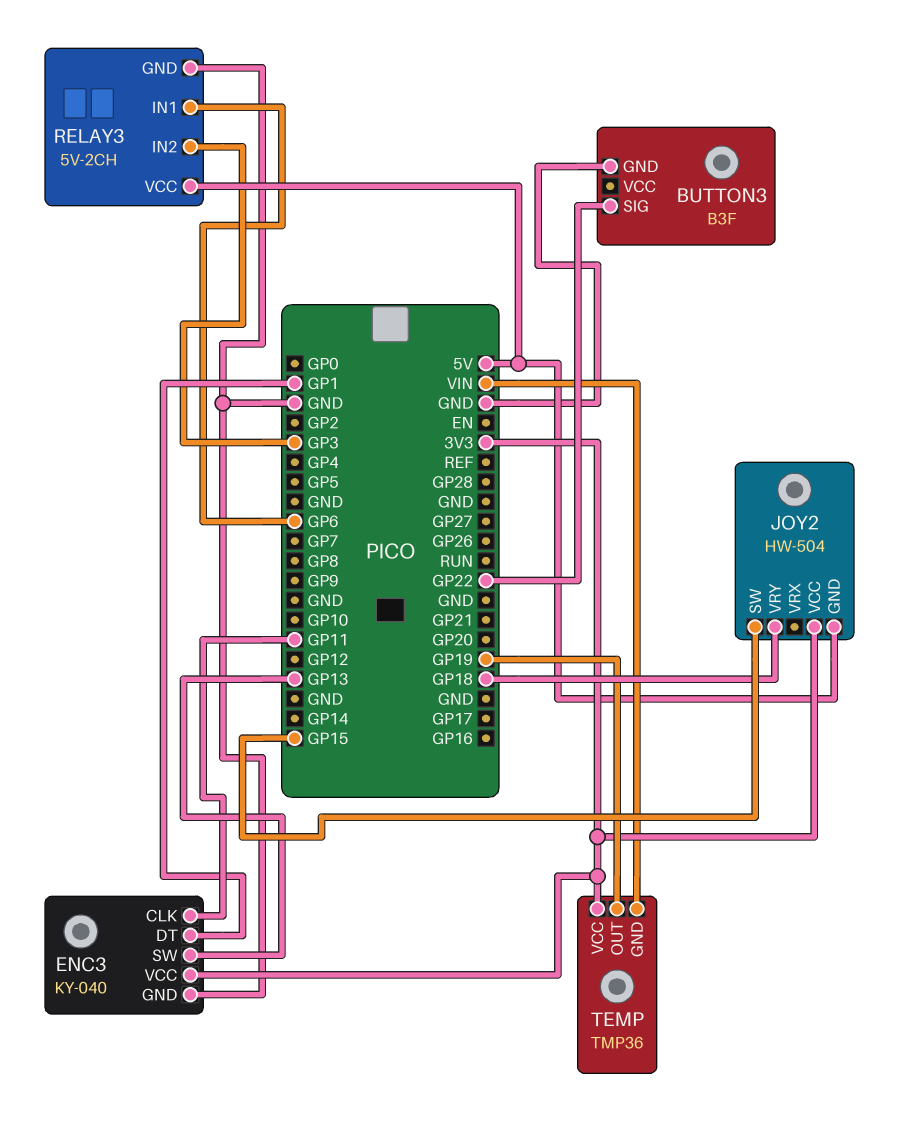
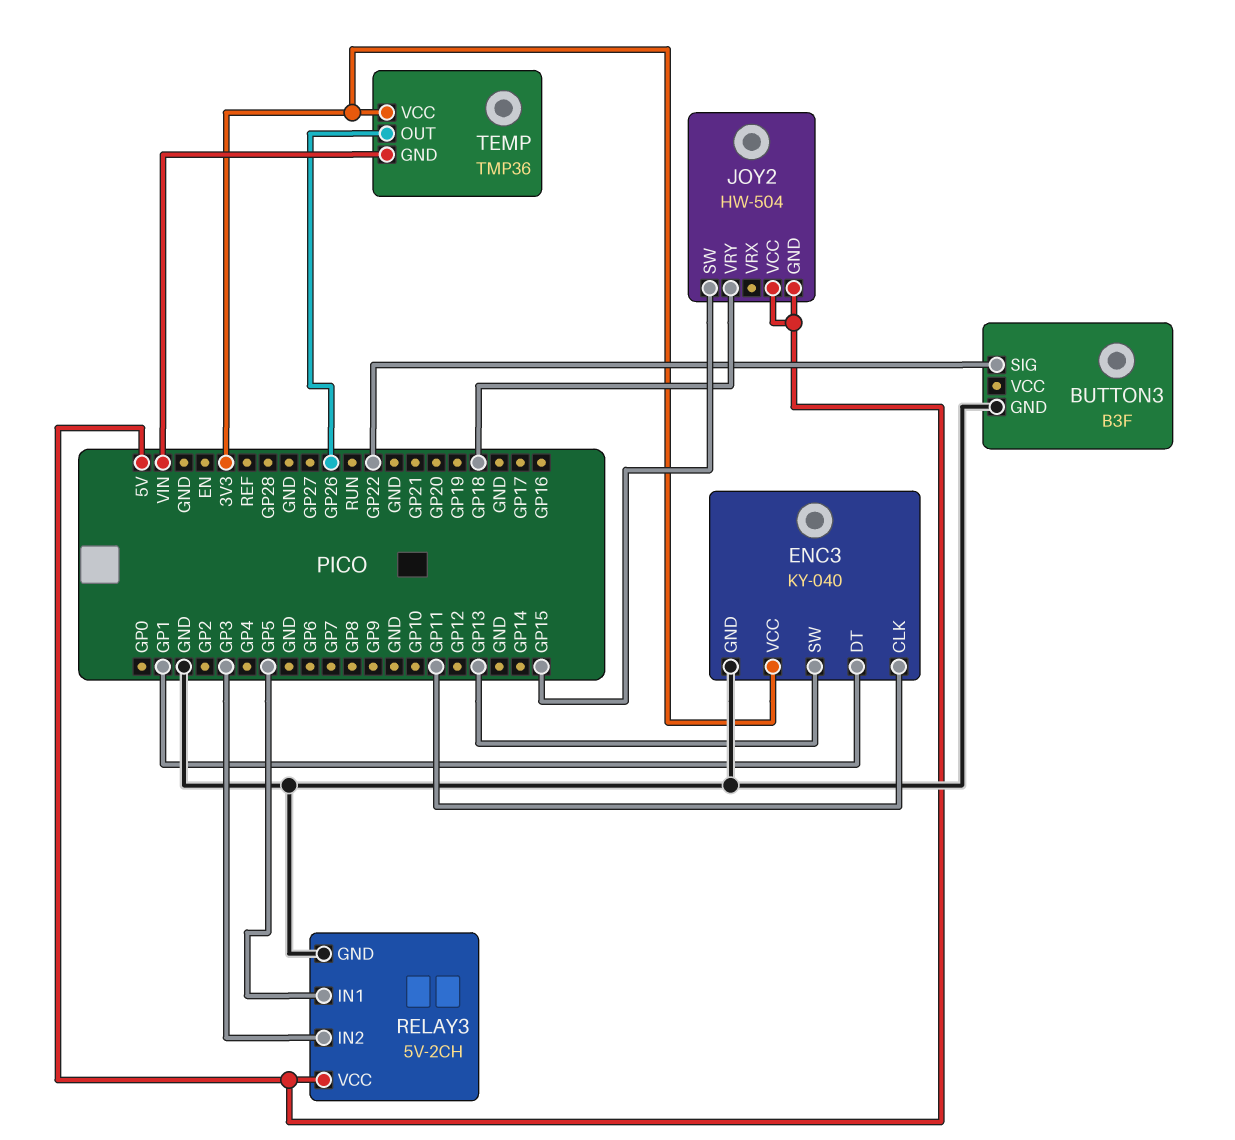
JOY2 pin VCC: 3V3 -> 5V
RELAY3 pin IN1: GP6 -> GP5
TEMP pin OUT: GP19 -> GP26

